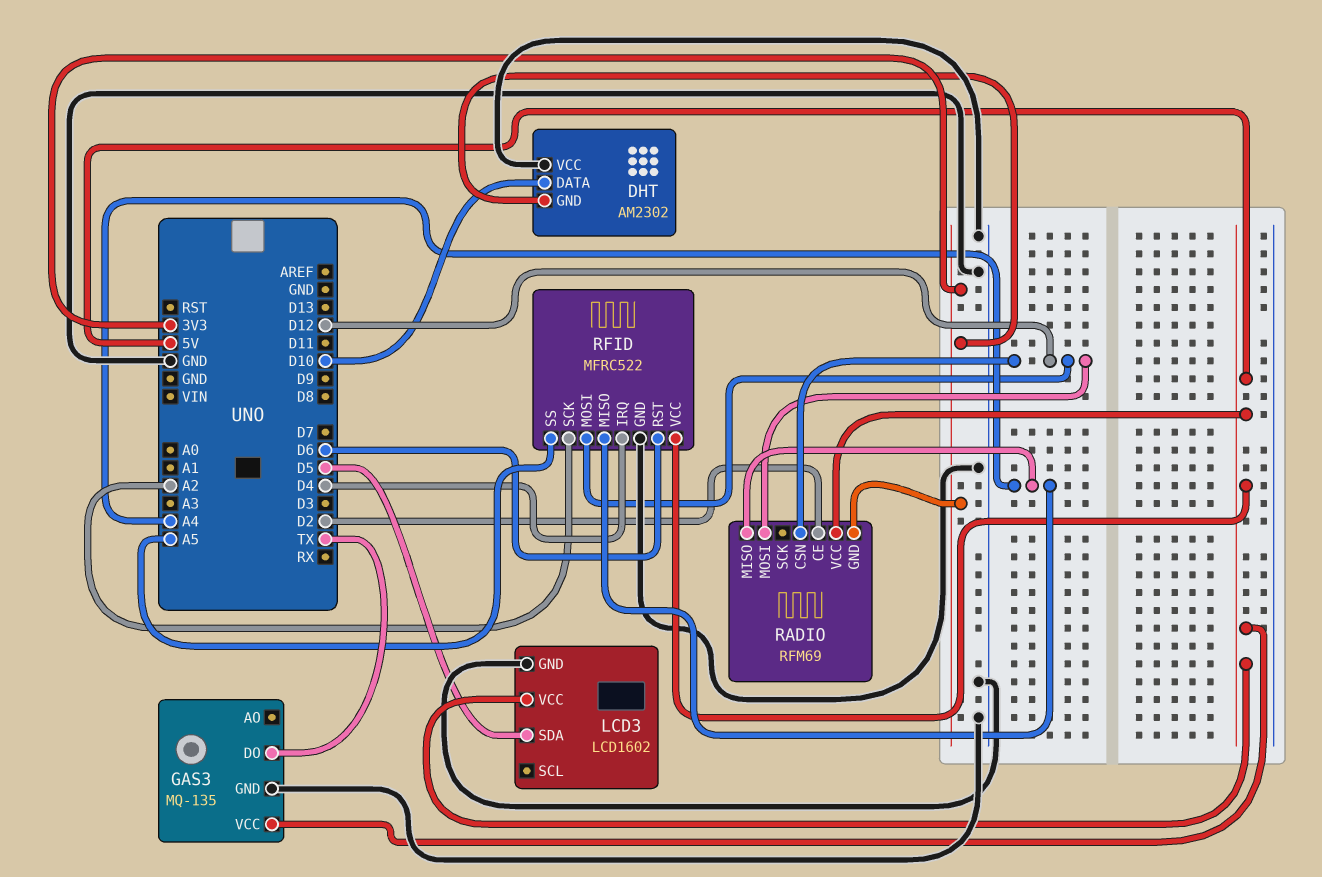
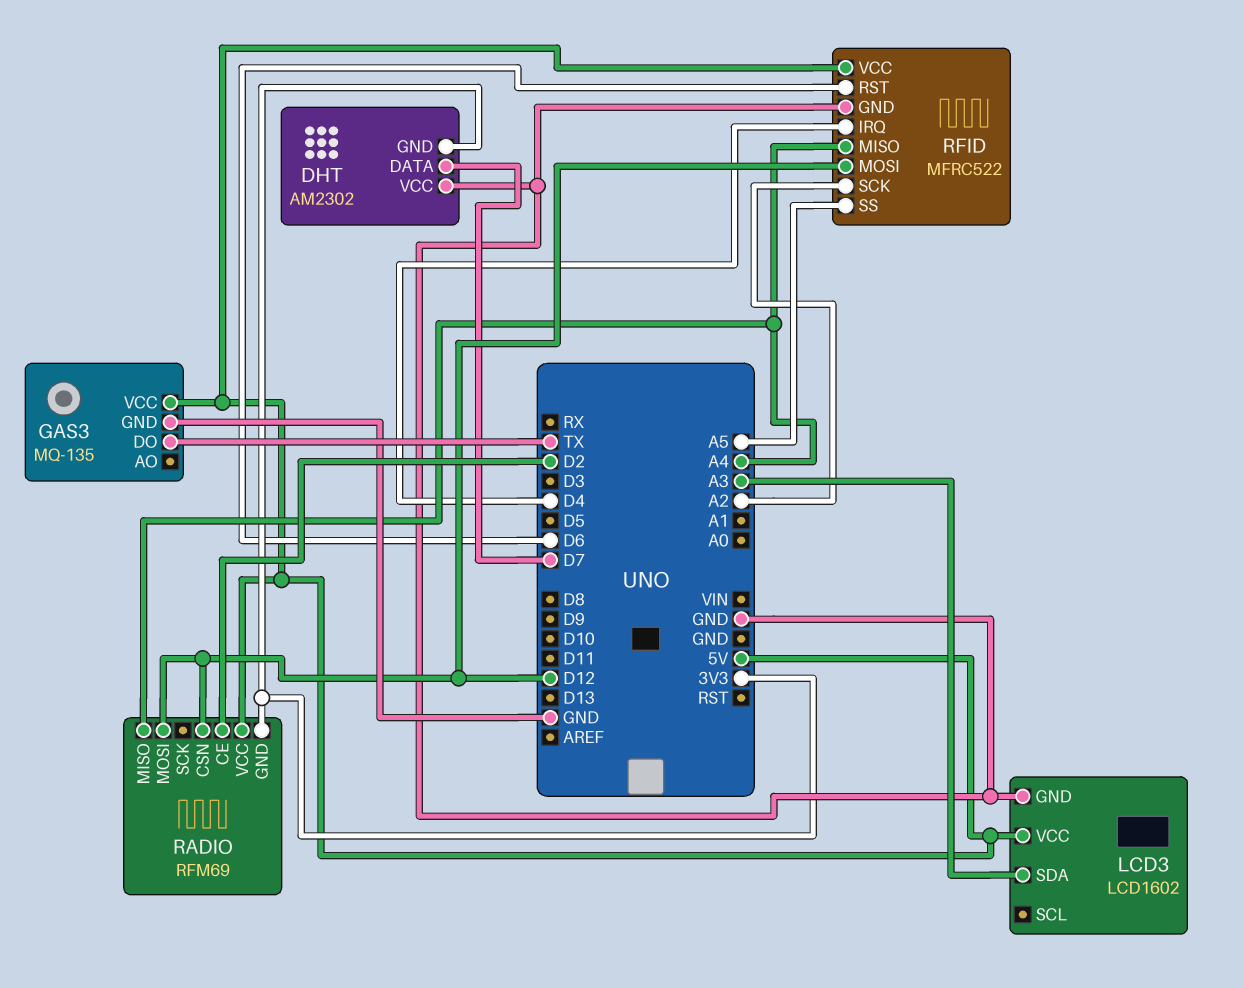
DHT pin DATA: D10 -> D7
LCD3 pin SDA: D5 -> A3

